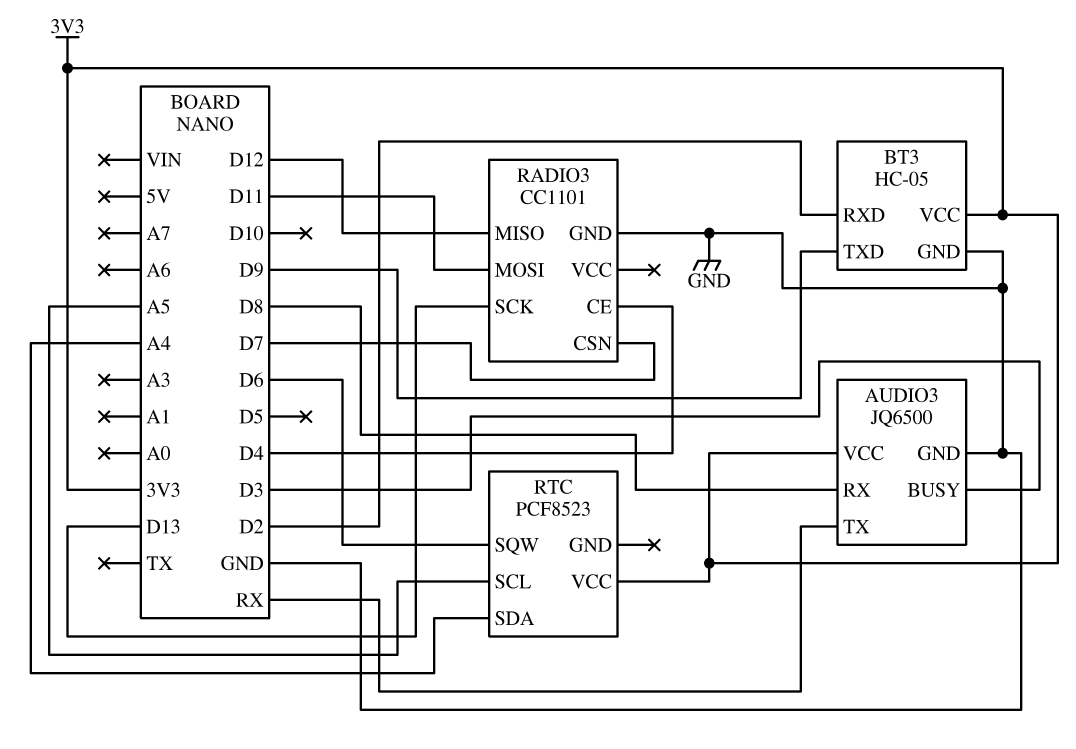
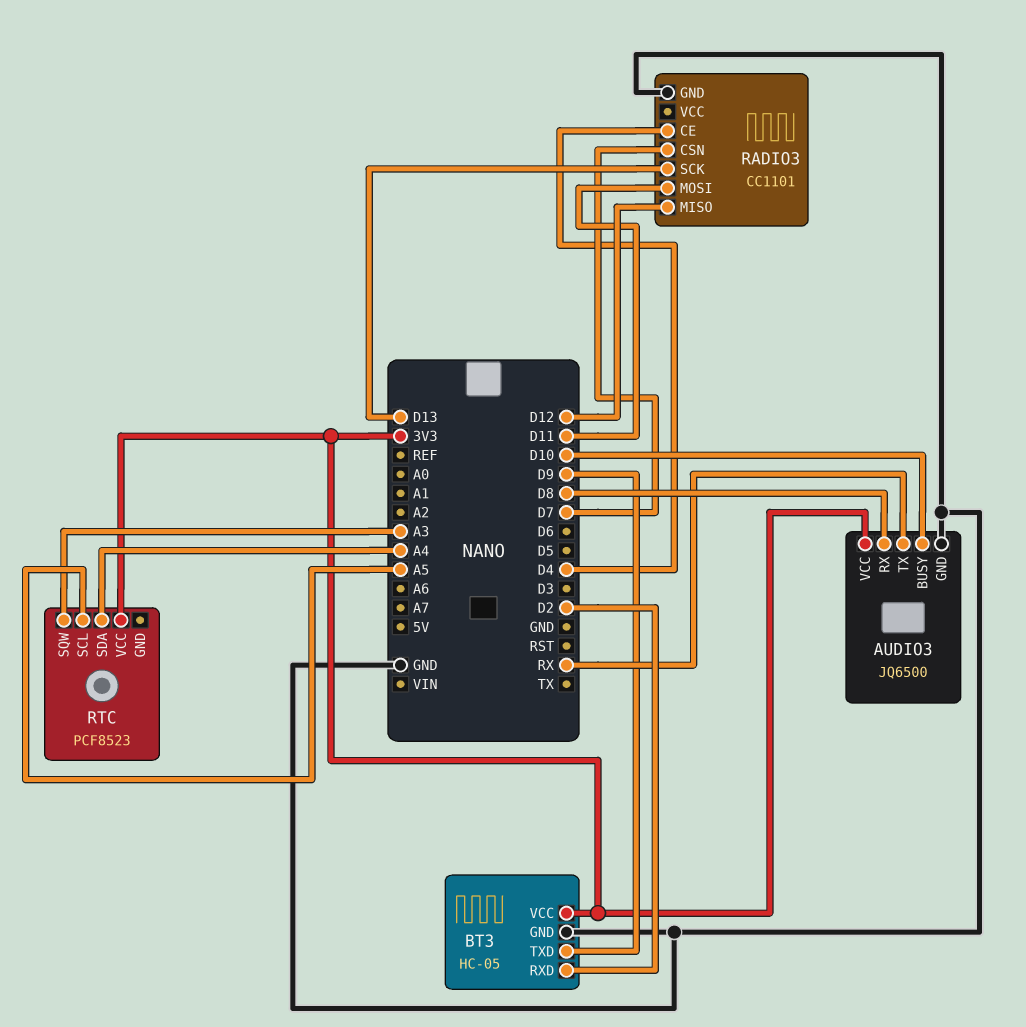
AUDIO3 pin BUSY: D3 -> D10
RTC pin SQW: D6 -> A3

